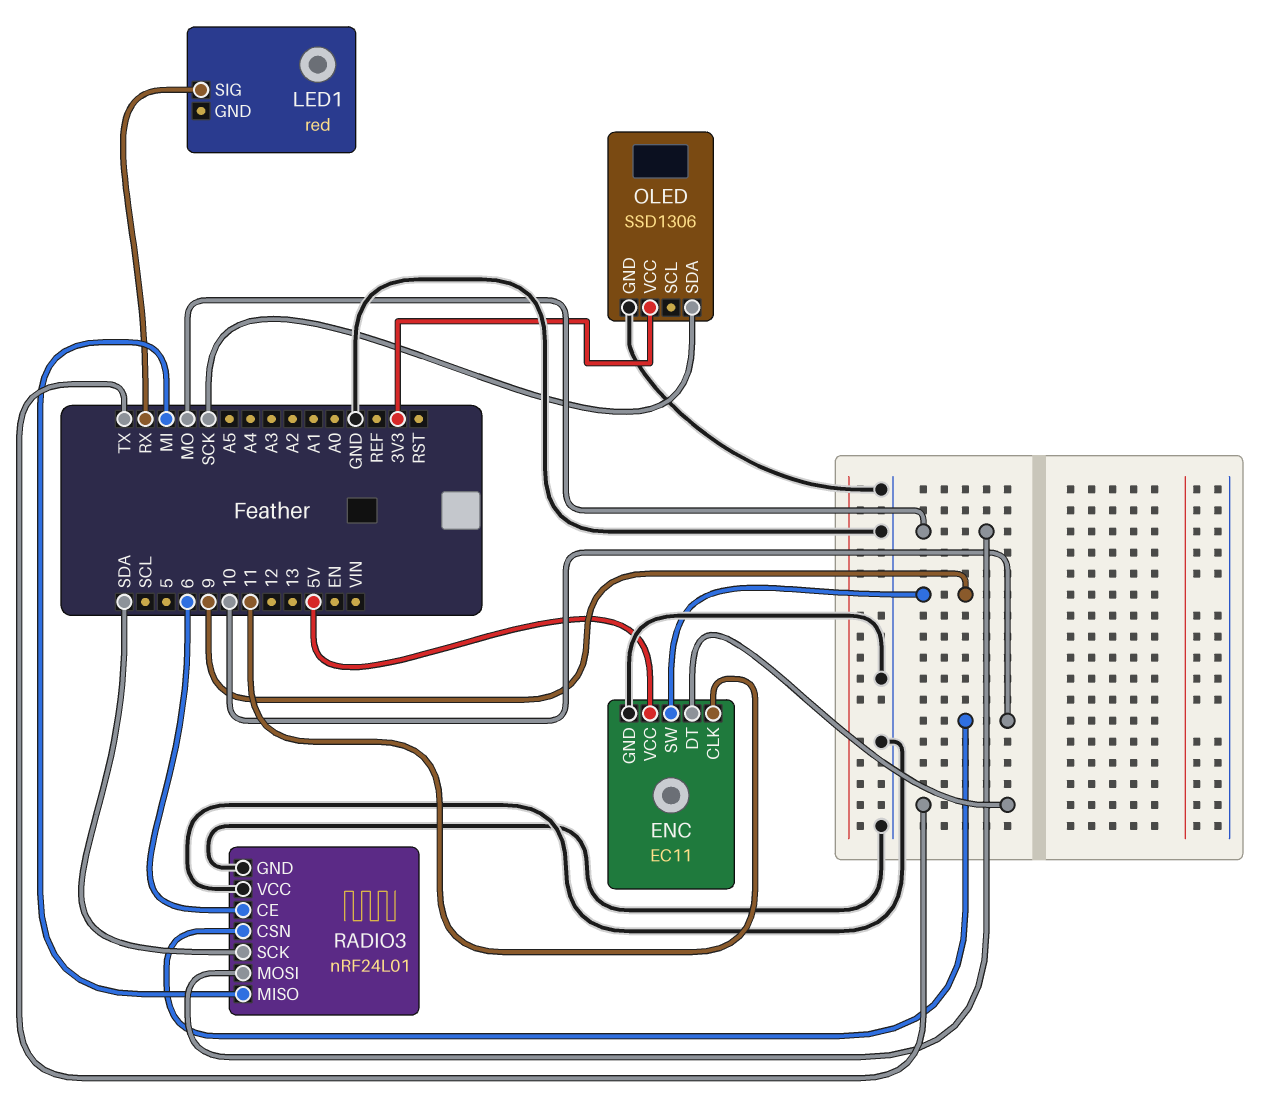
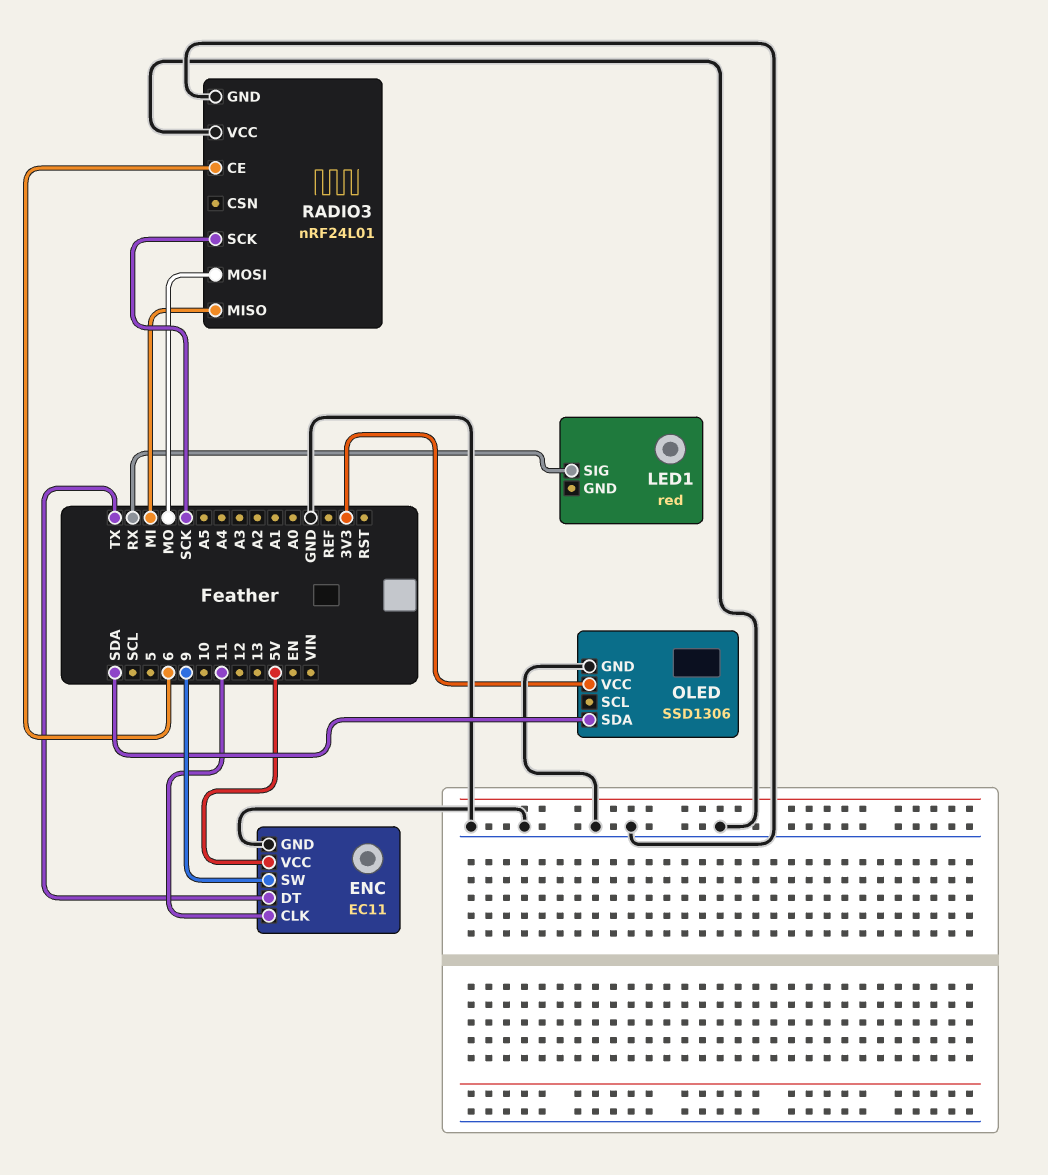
OLED pin SDA: SCK -> SDA
RADIO3 pin CSN: 10 -> none
RADIO3 pin SCK: SDA -> SCK

